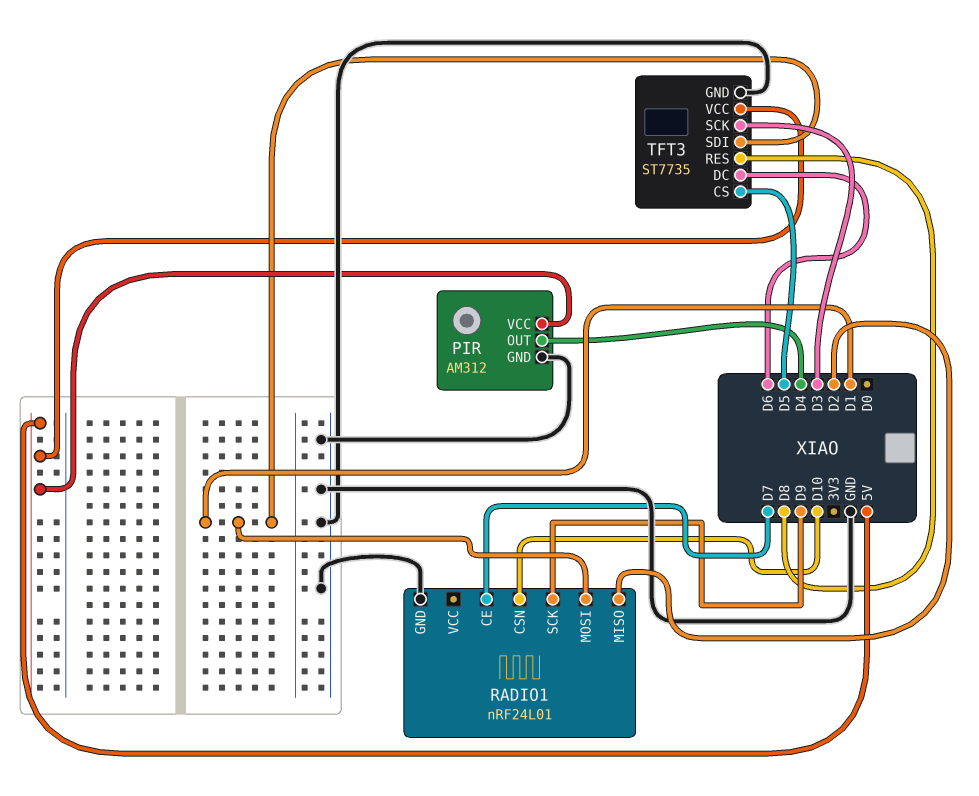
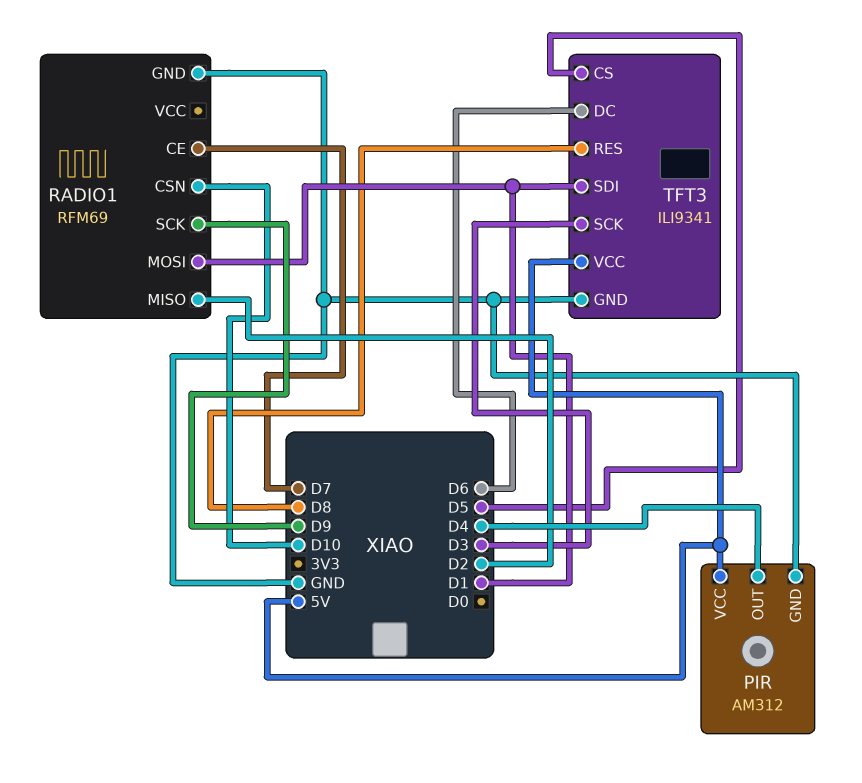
RADIO1: nRF24L01 -> RFM69
TFT3: ST7735 -> ILI9341

